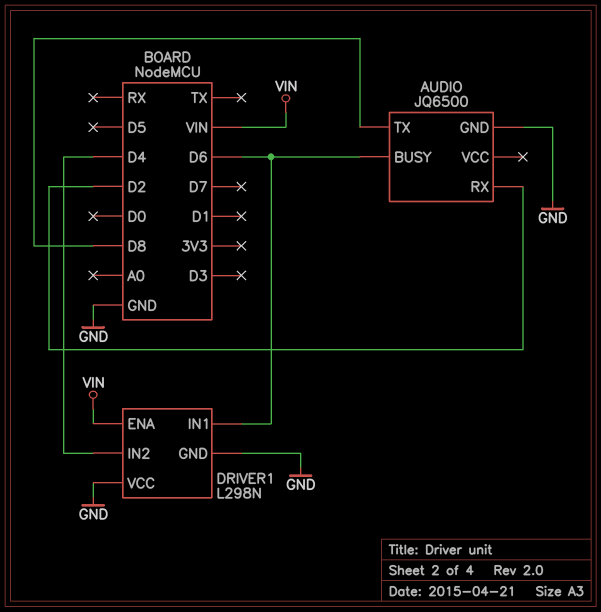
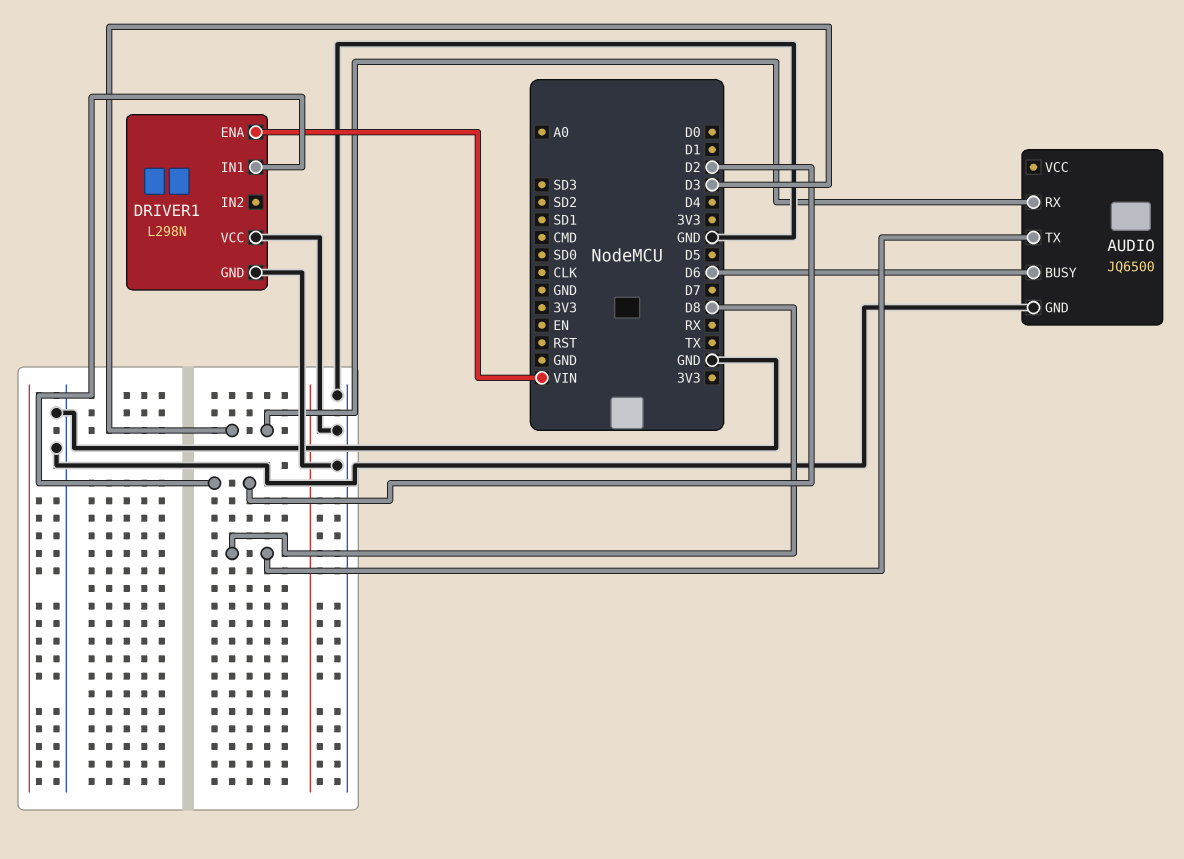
AUDIO pin RX: D2 -> D3
DRIVER1 pin IN1: D6 -> D2
DRIVER1 pin IN2: D4 -> none

